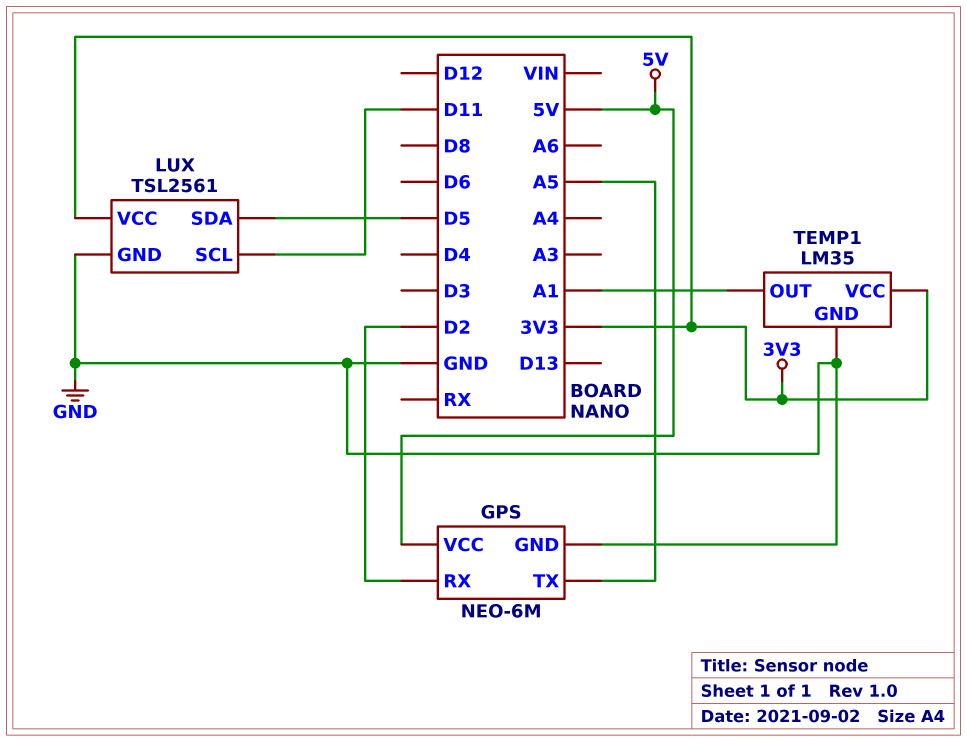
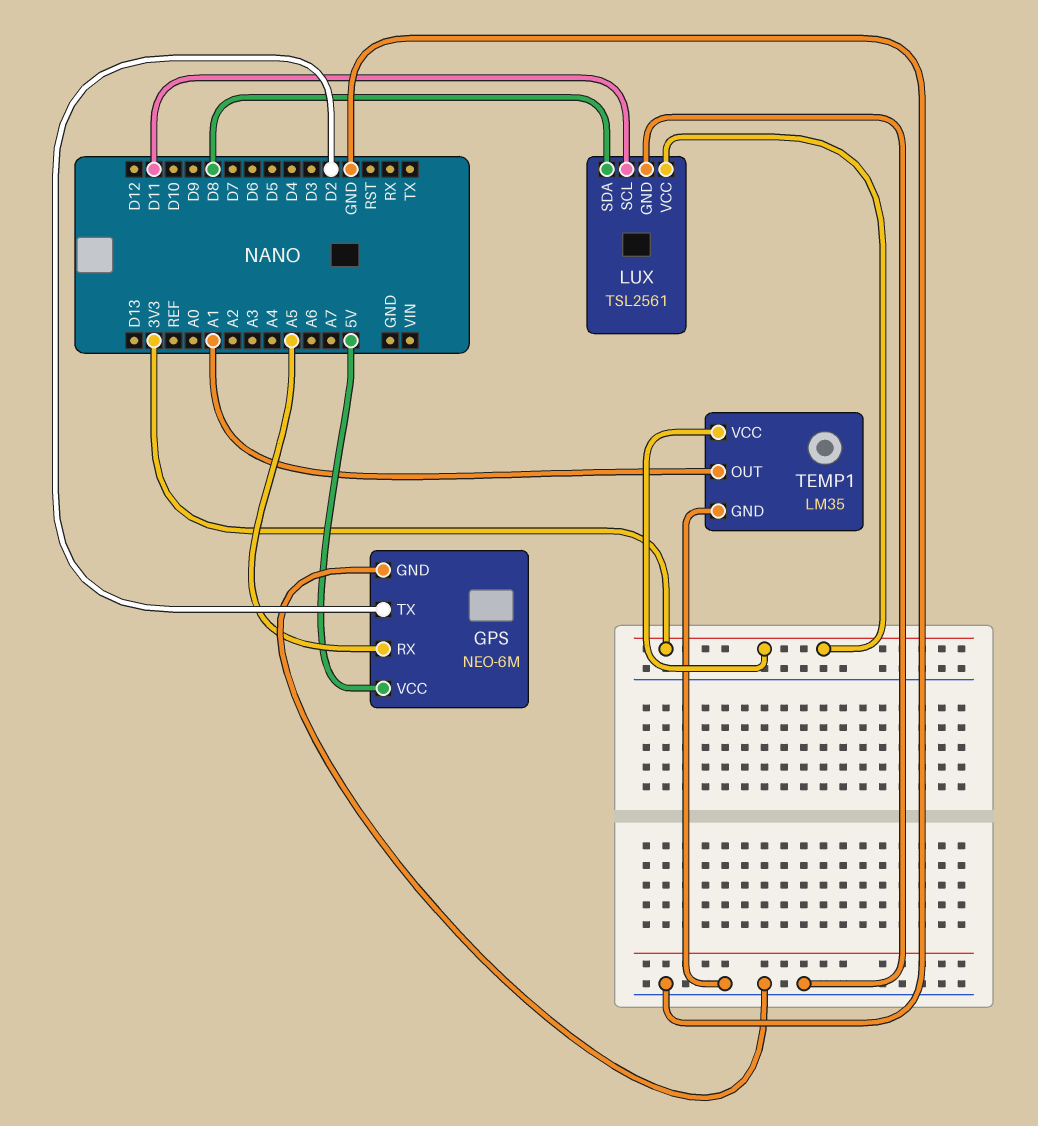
GPS pin RX: D2 -> A5
GPS pin TX: A5 -> D2
LUX pin SDA: D5 -> D8

